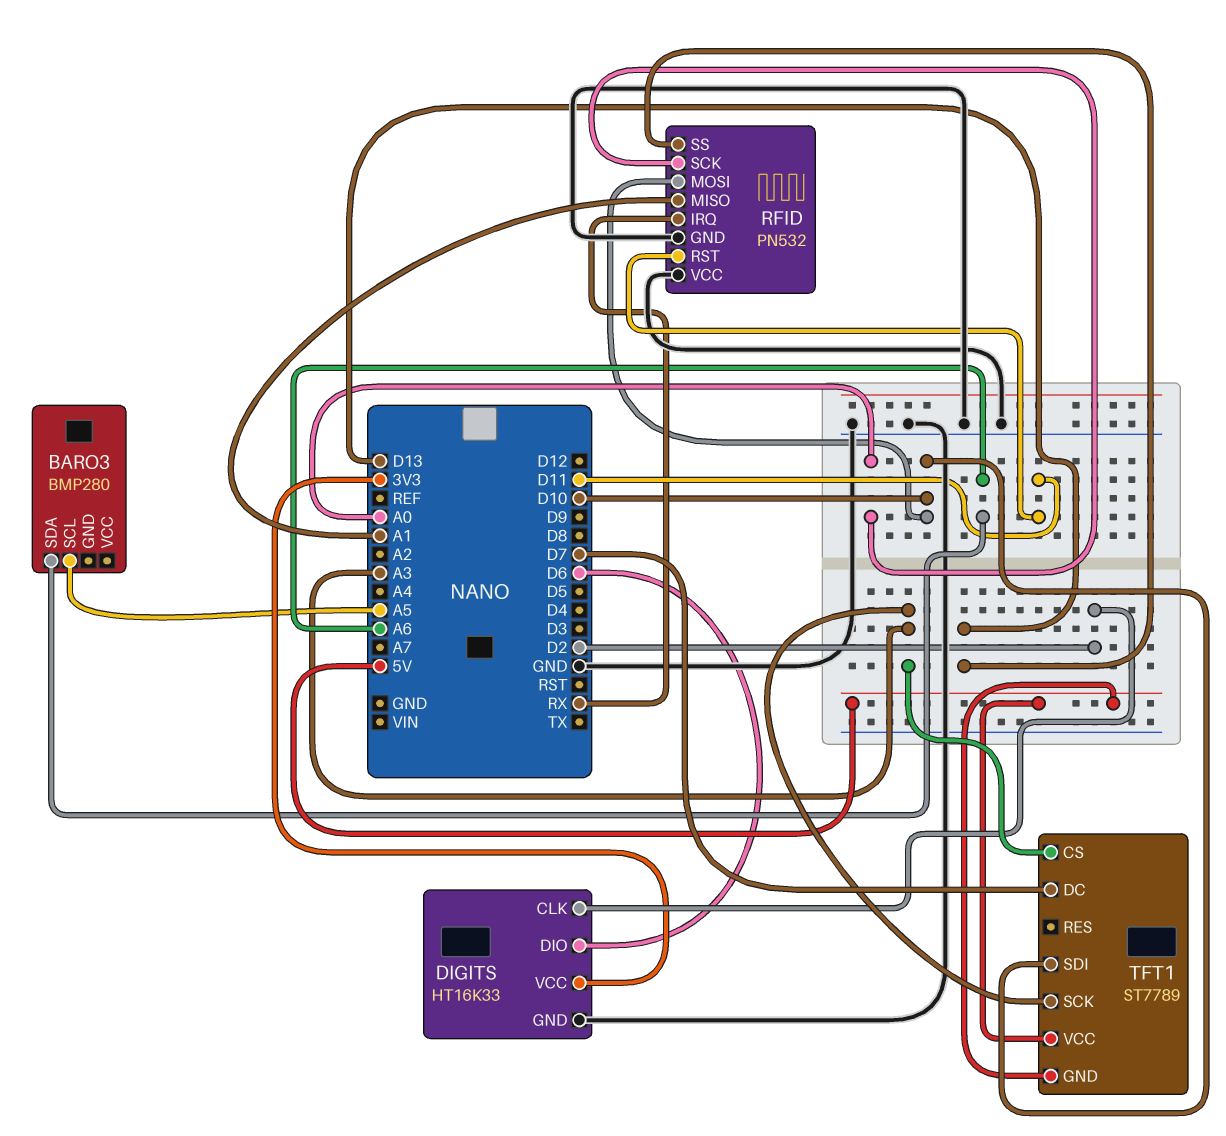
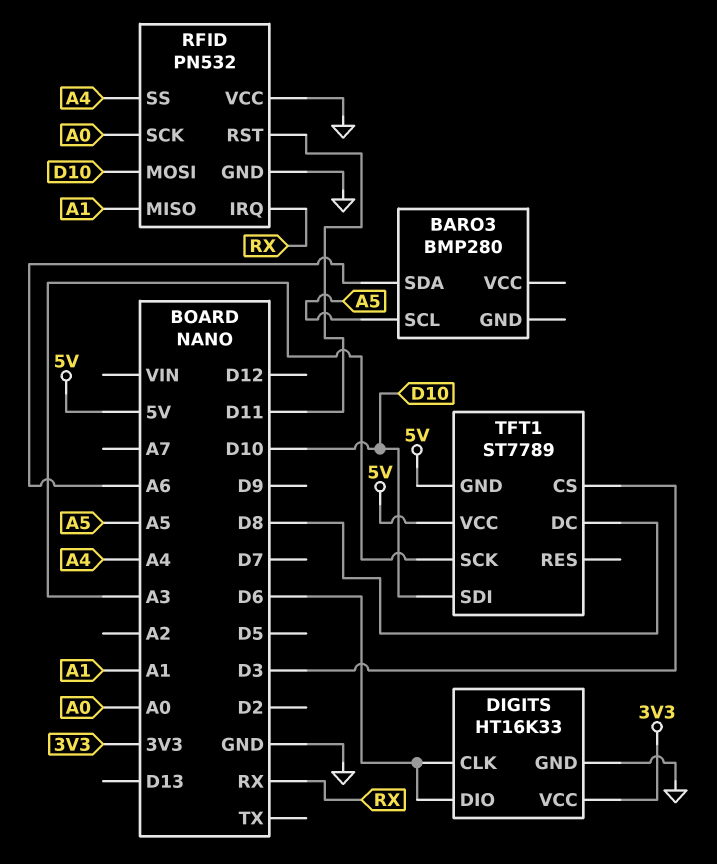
DIGITS pin CLK: D2 -> D6
RFID pin SS: D13 -> A4
TFT1 pin CS: A3 -> D3
TFT1 pin DC: D7 -> D8

